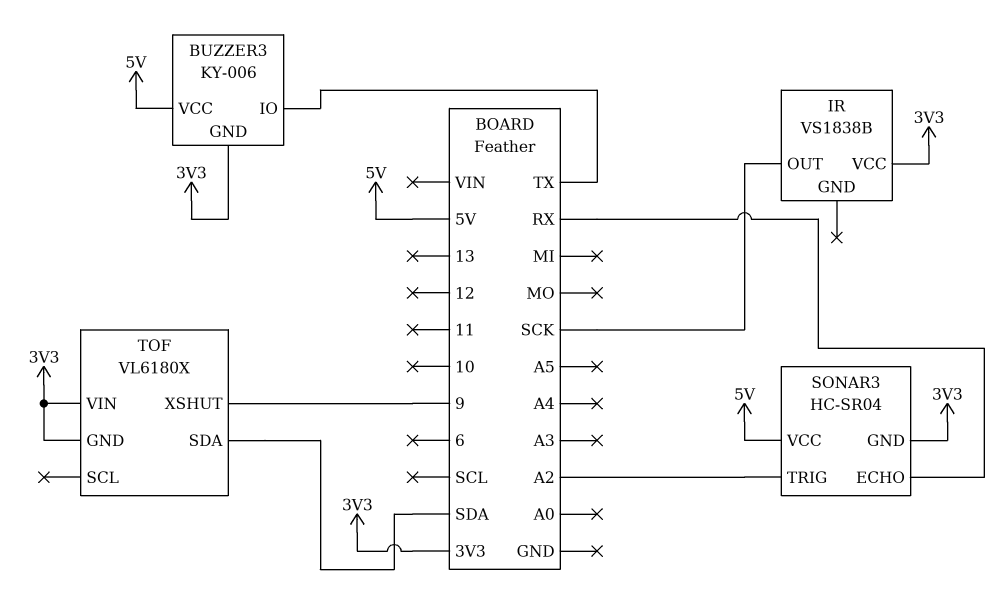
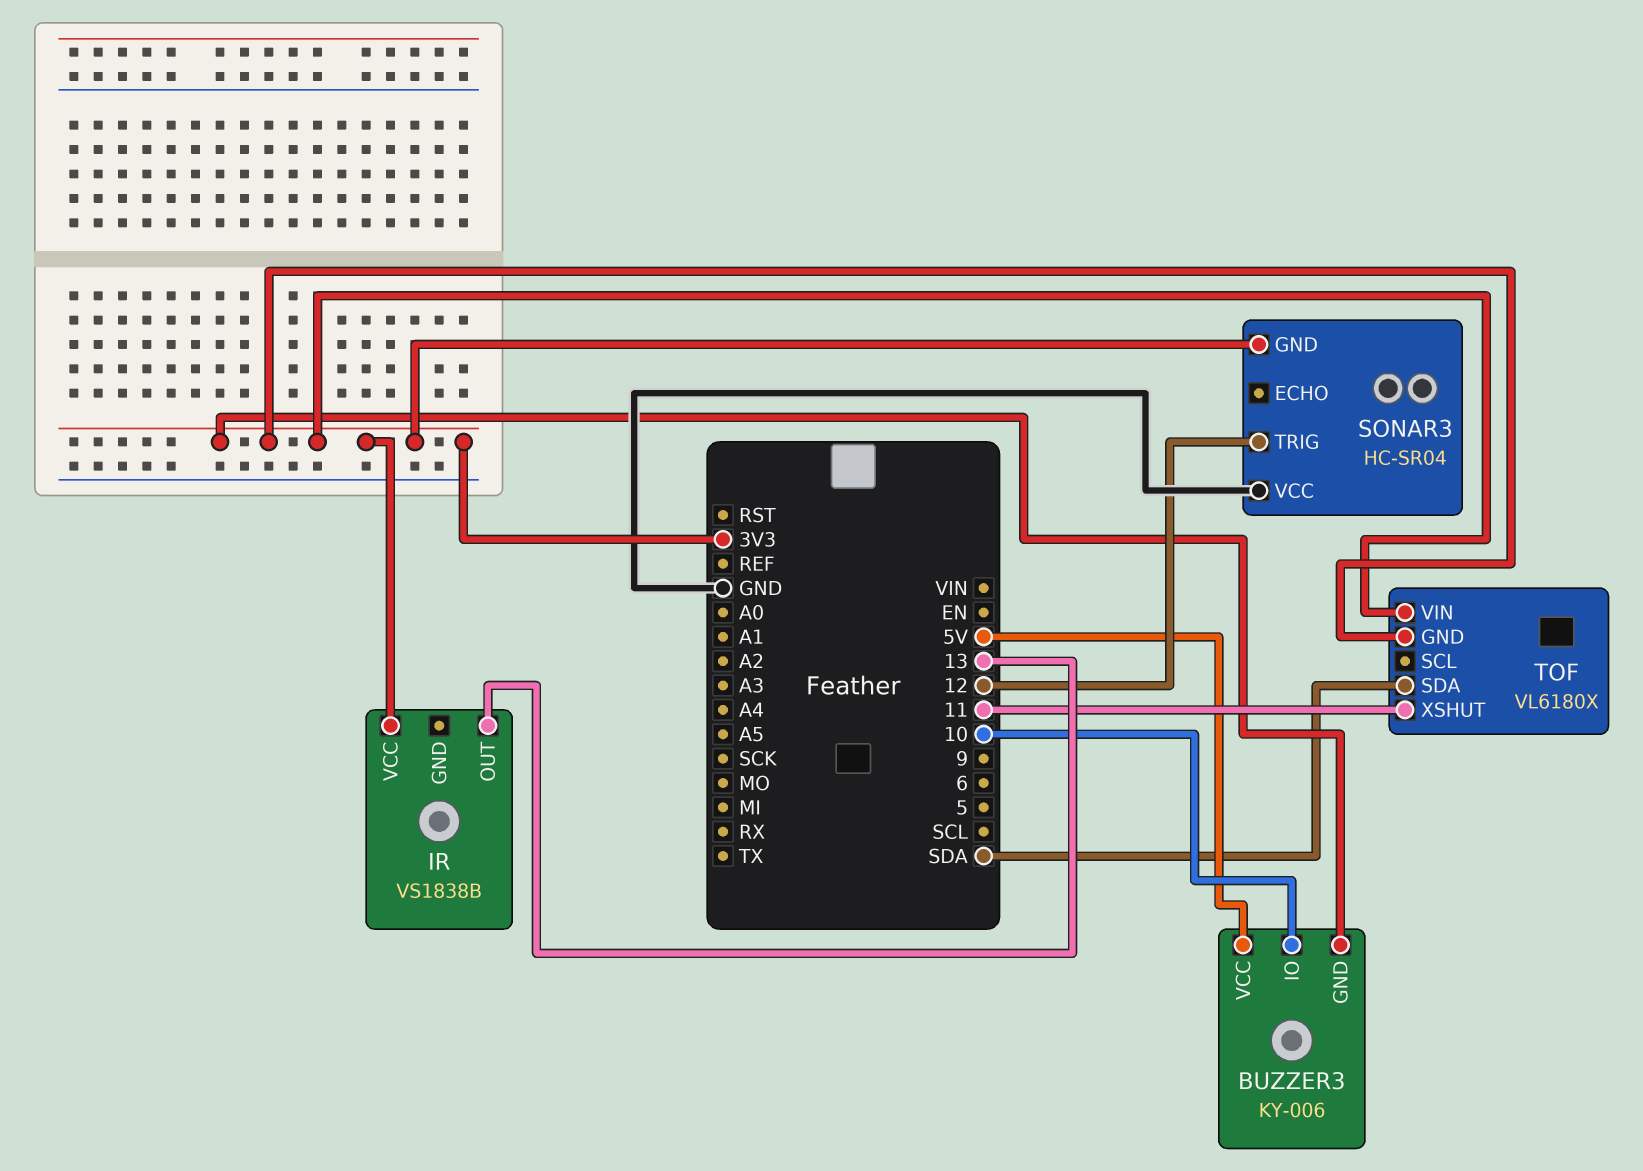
BUZZER3 pin IO: TX -> 10
IR pin OUT: SCK -> 13
SONAR3 pin ECHO: RX -> none
SONAR3 pin TRIG: A2 -> 12
SONAR3 pin VCC: 5V -> GND
TOF pin XSHUT: 9 -> 11

